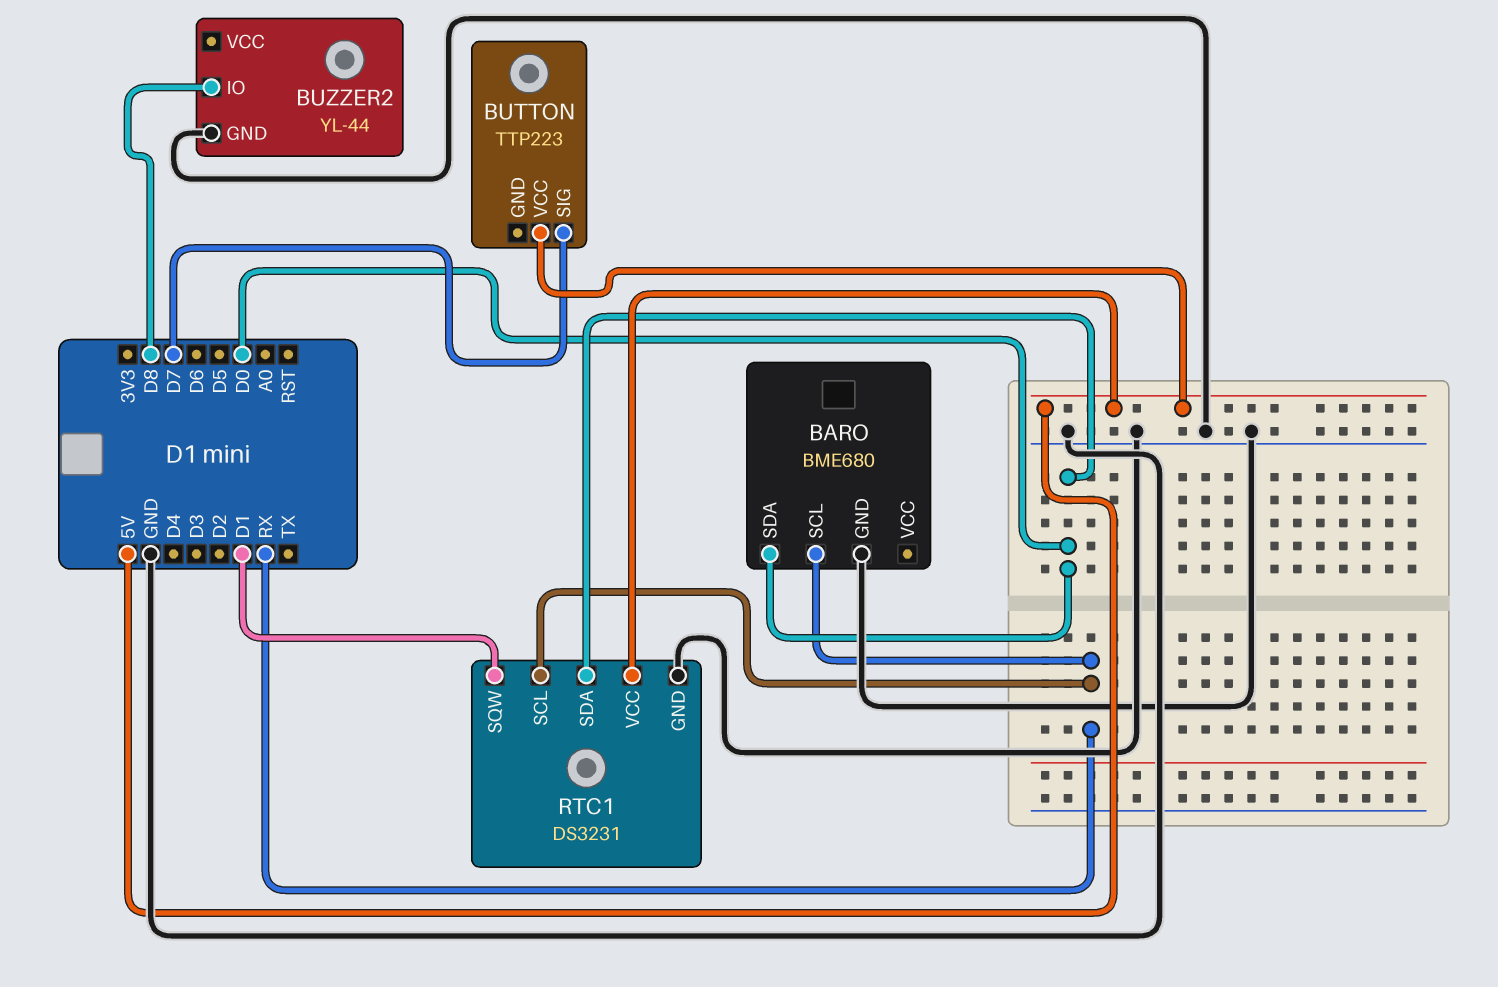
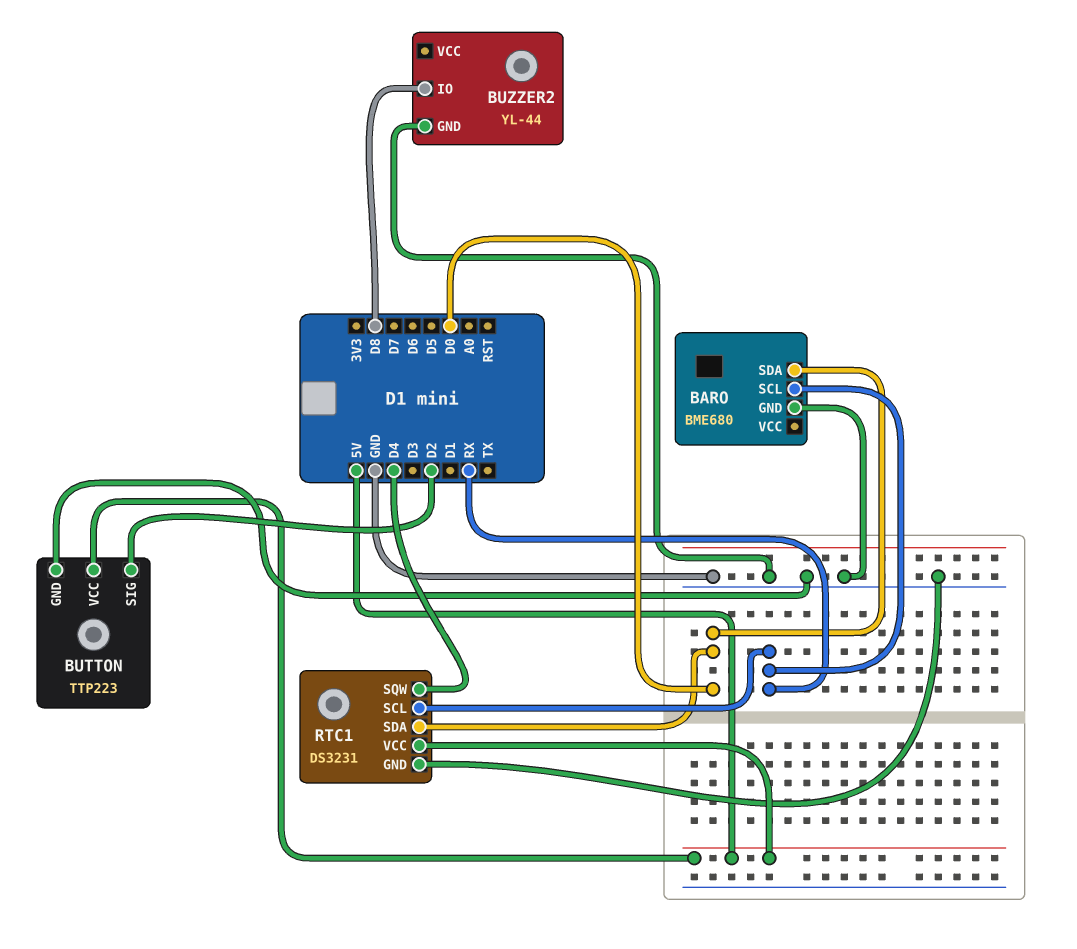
BUTTON pin GND: none -> GND
BUTTON pin SIG: D7 -> D2
RTC1 pin SQW: D1 -> D4

